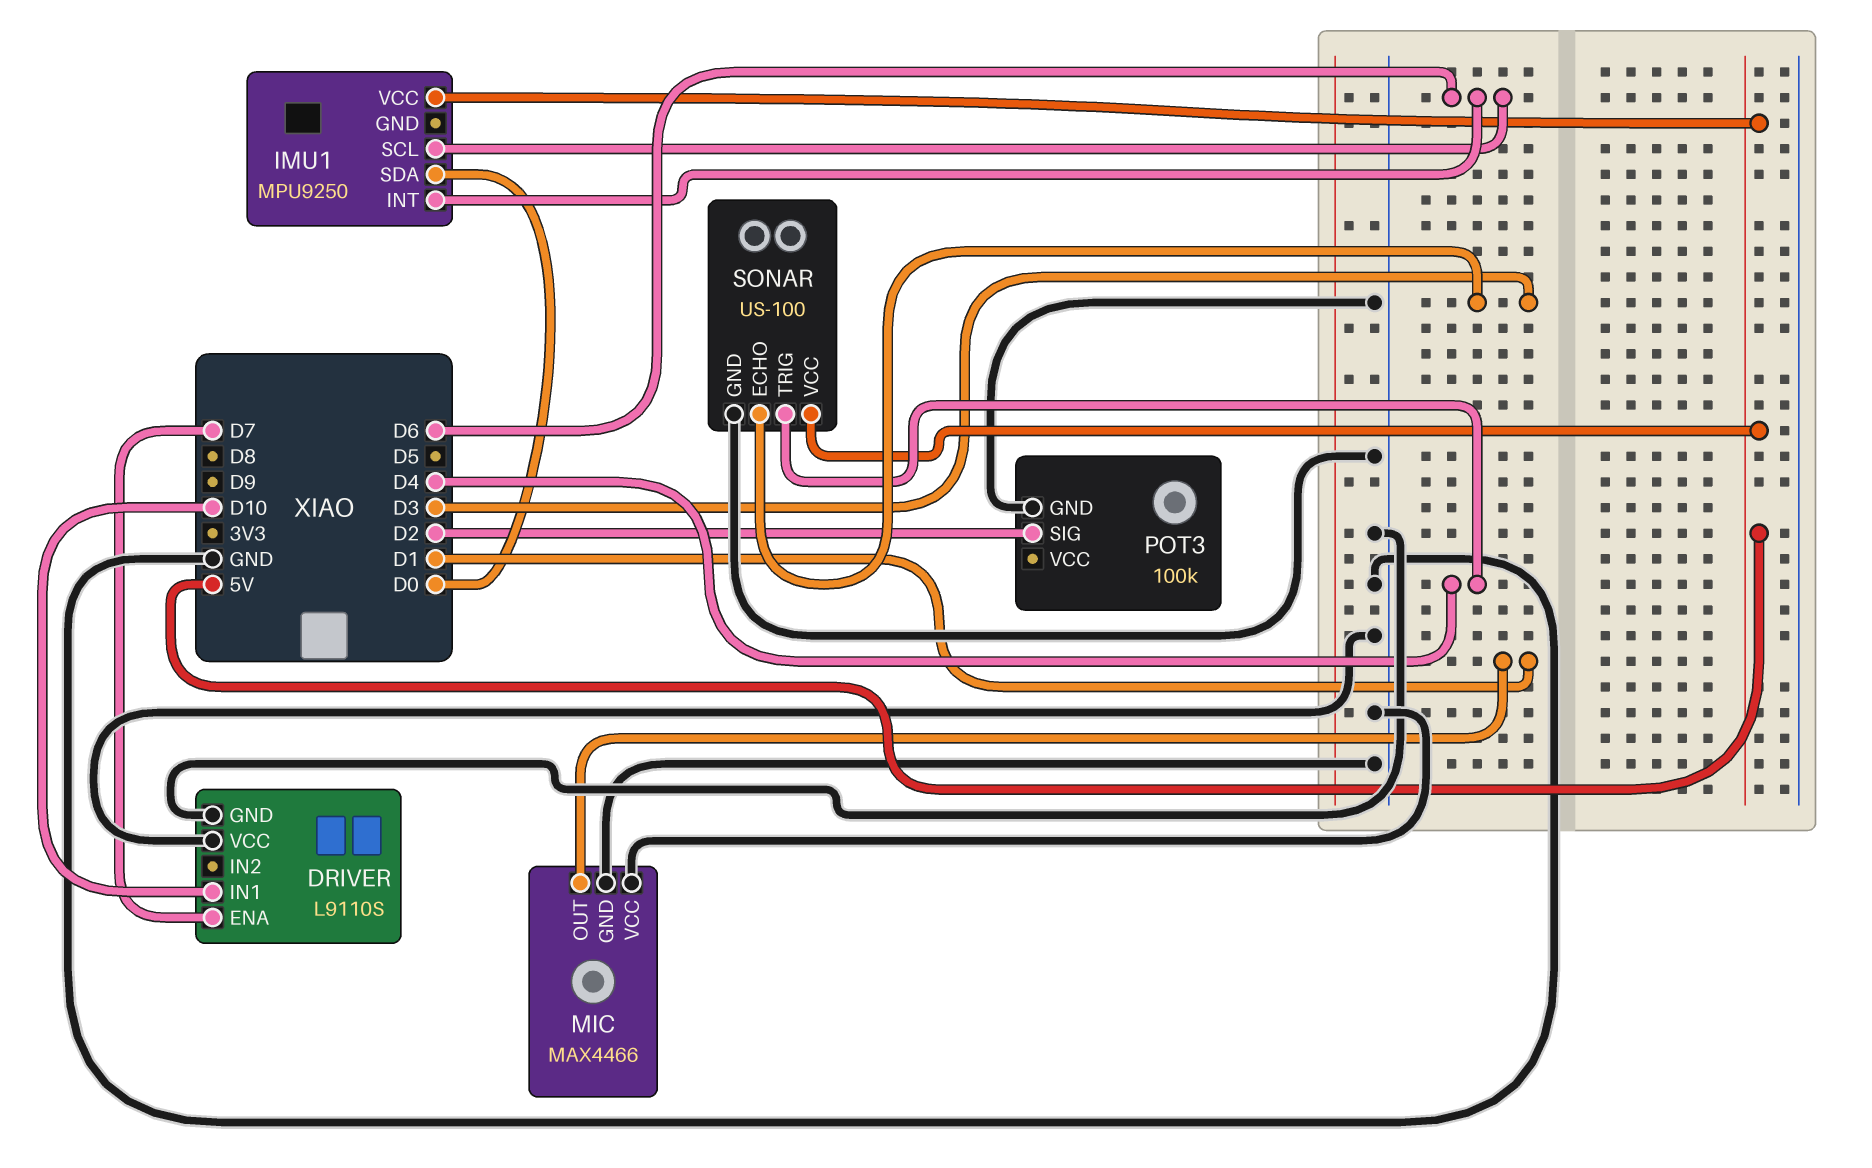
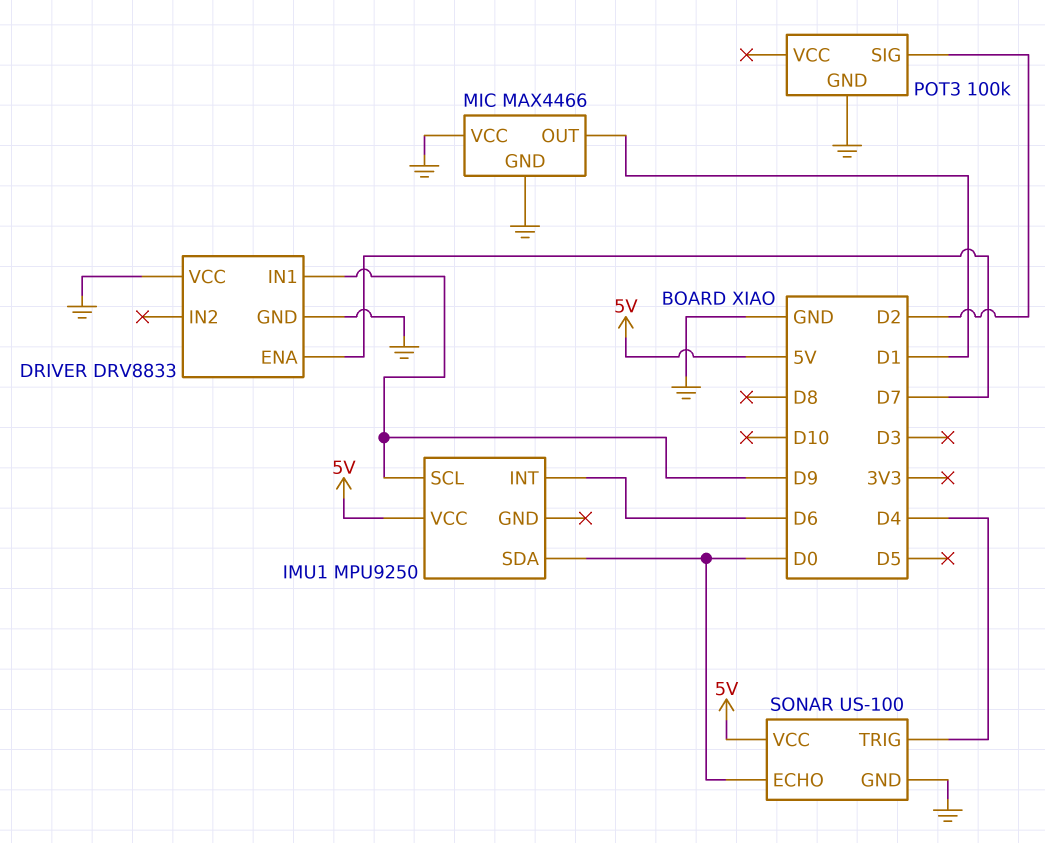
DRIVER: L9110S -> DRV8833
DRIVER pin IN1: D10 -> D9
IMU1 pin SCL: D6 -> D9
SONAR pin ECHO: D3 -> D0

